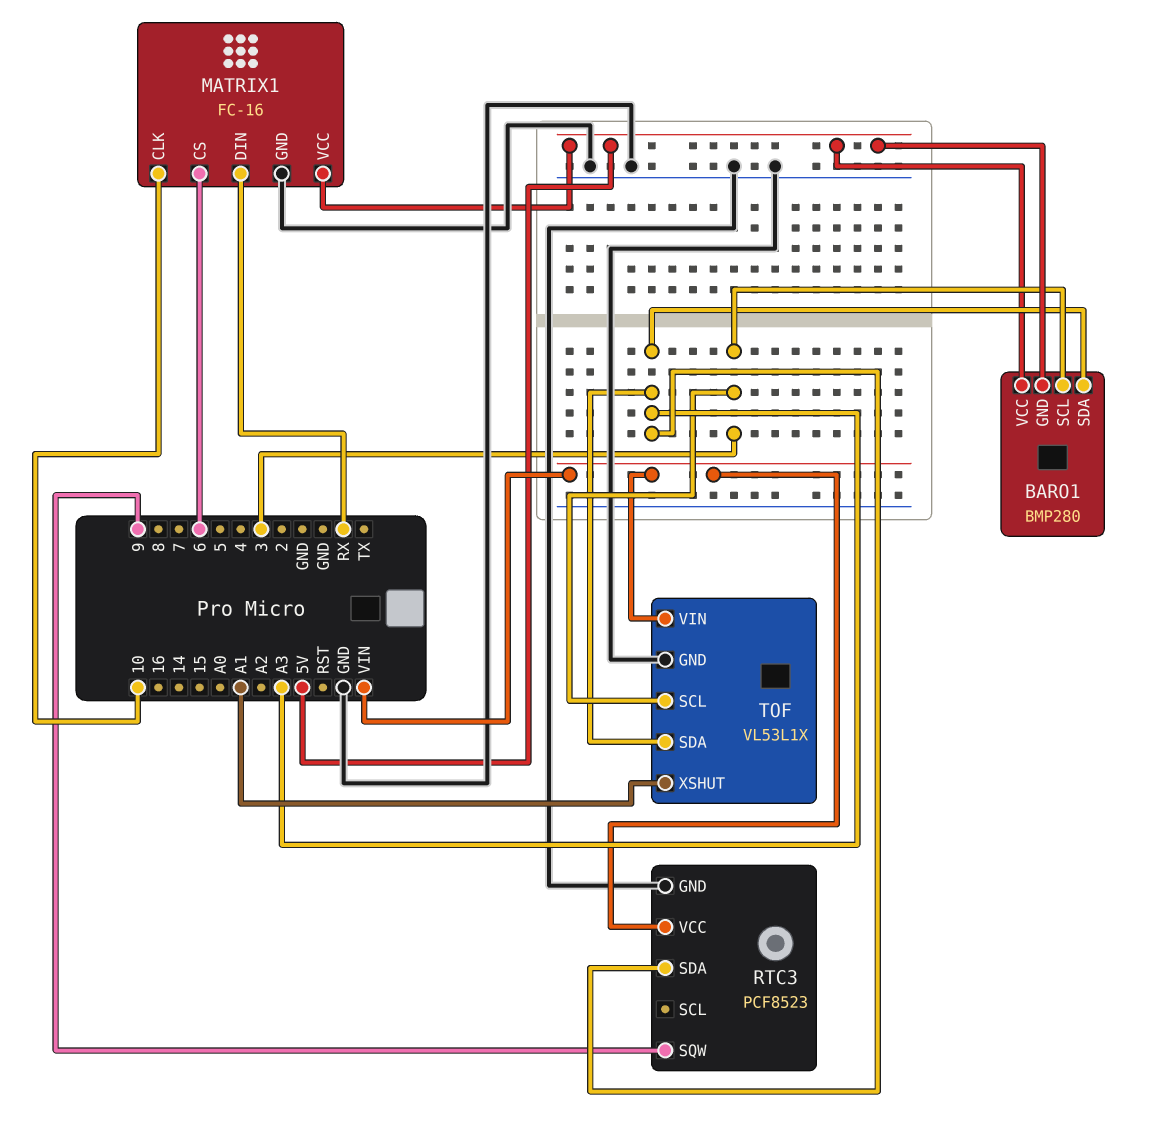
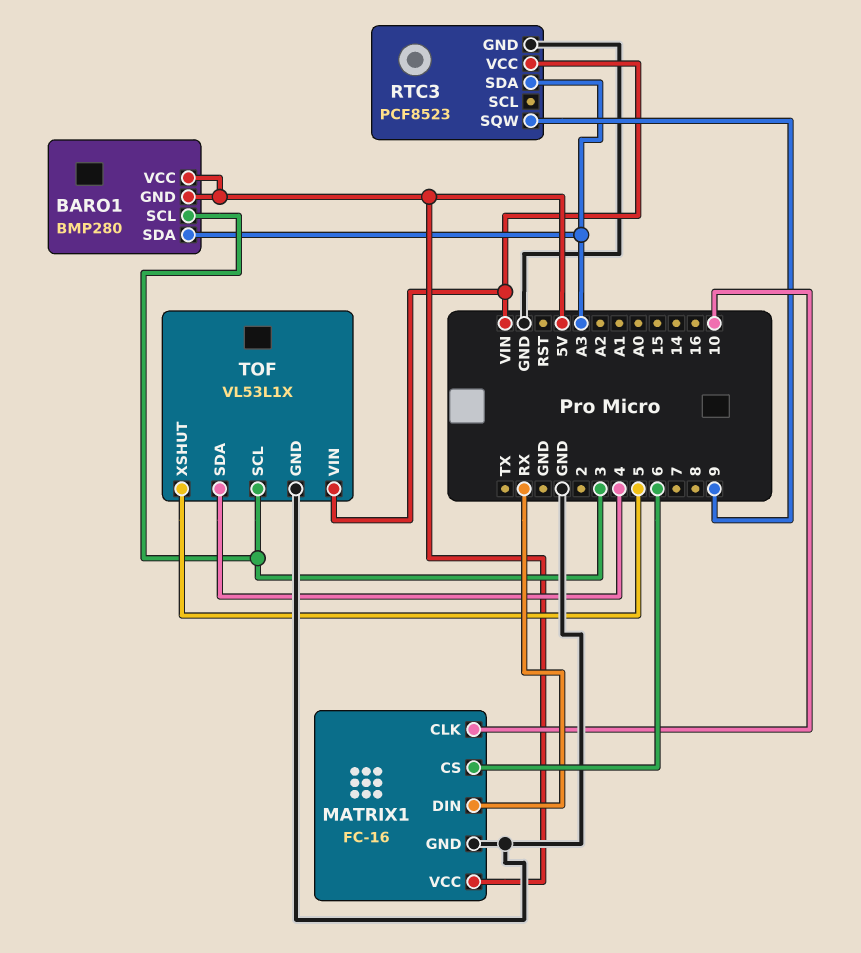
TOF pin SDA: A3 -> 4
TOF pin XSHUT: A1 -> 5

